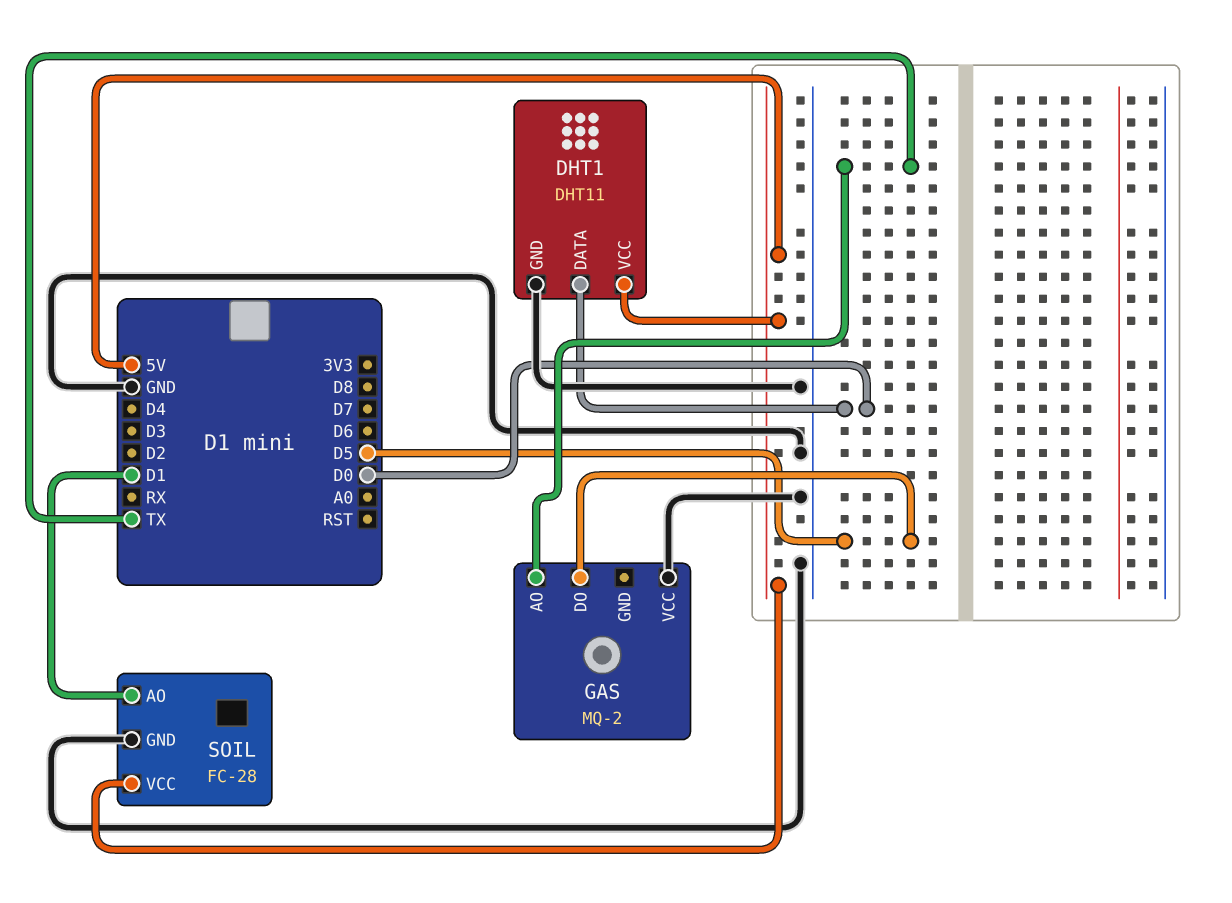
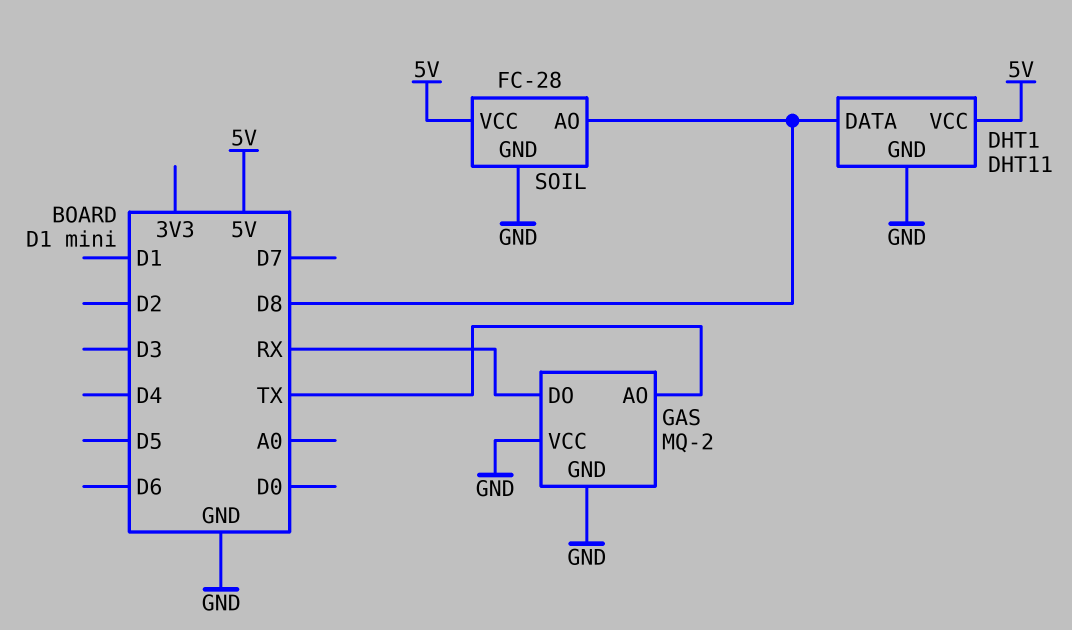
DHT1 pin DATA: D0 -> D8
GAS pin DO: D5 -> RX
GAS pin GND: none -> GND
SOIL pin AO: D1 -> D8

